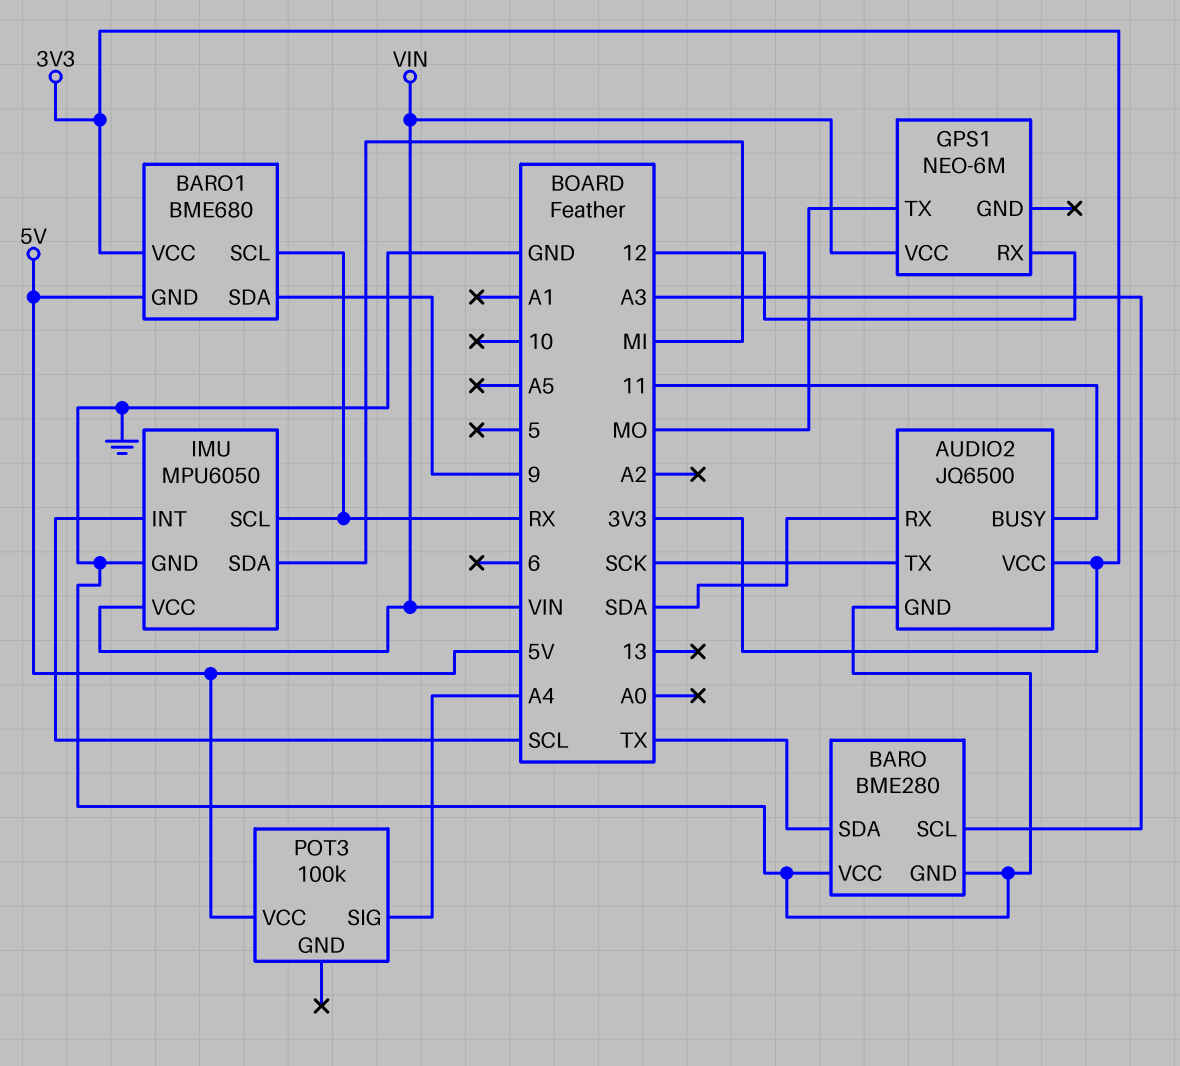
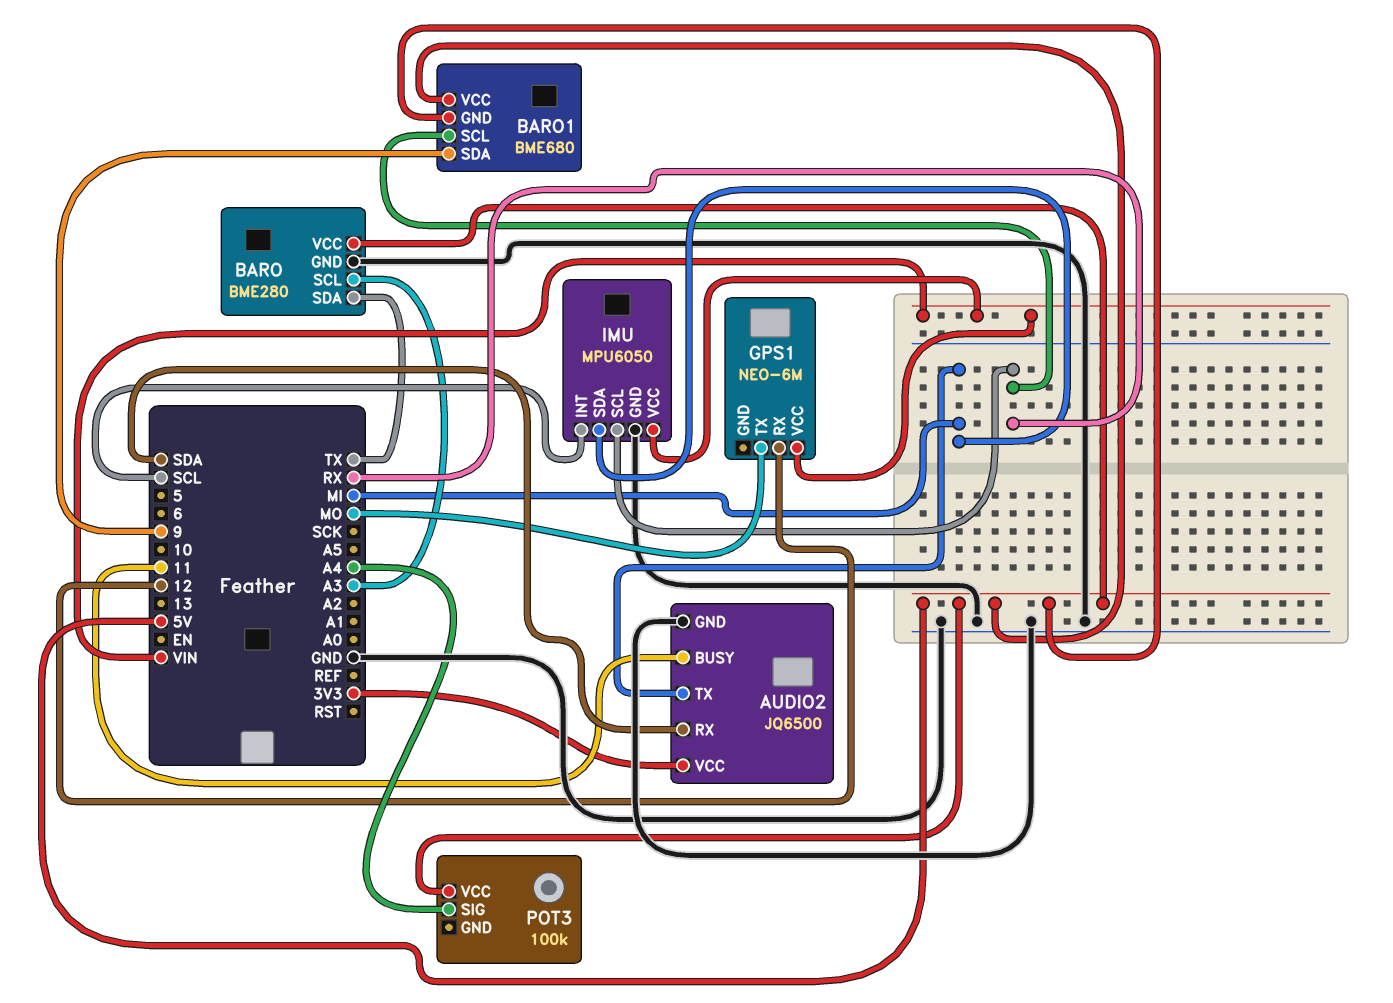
AUDIO2 pin TX: SCK -> MI
BARO pin VCC: GND -> 5V
BARO1 pin VCC: 3V3 -> 5V

